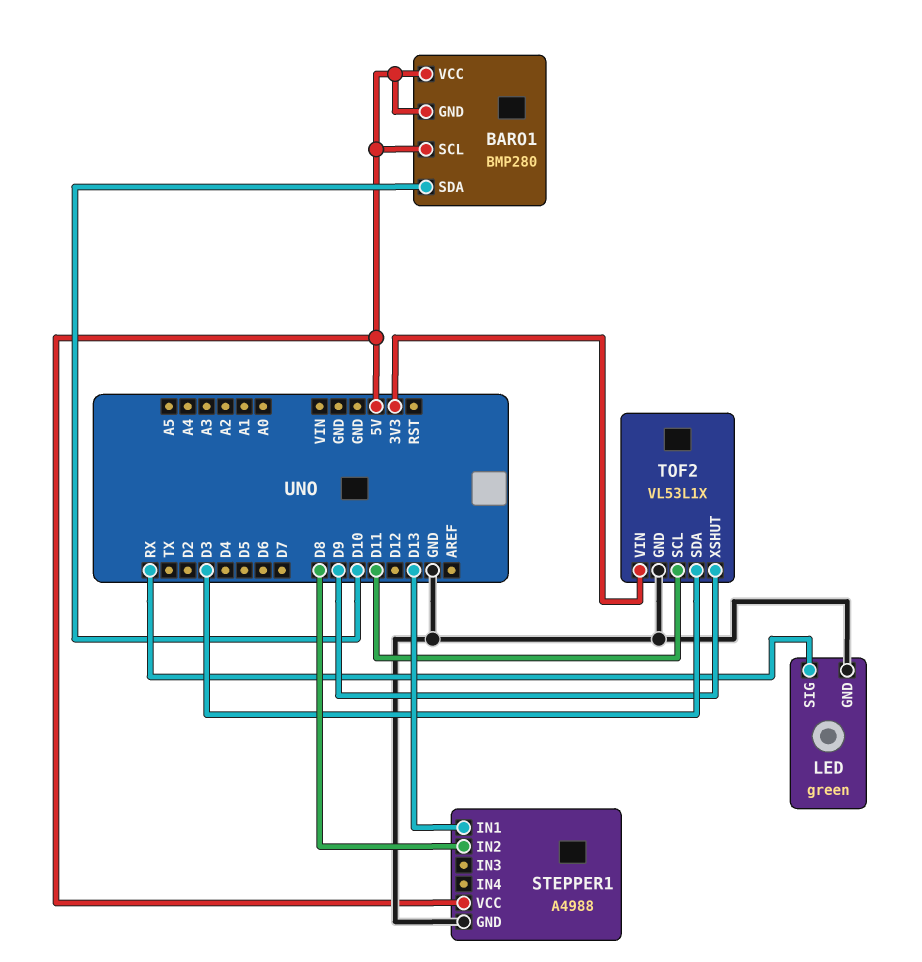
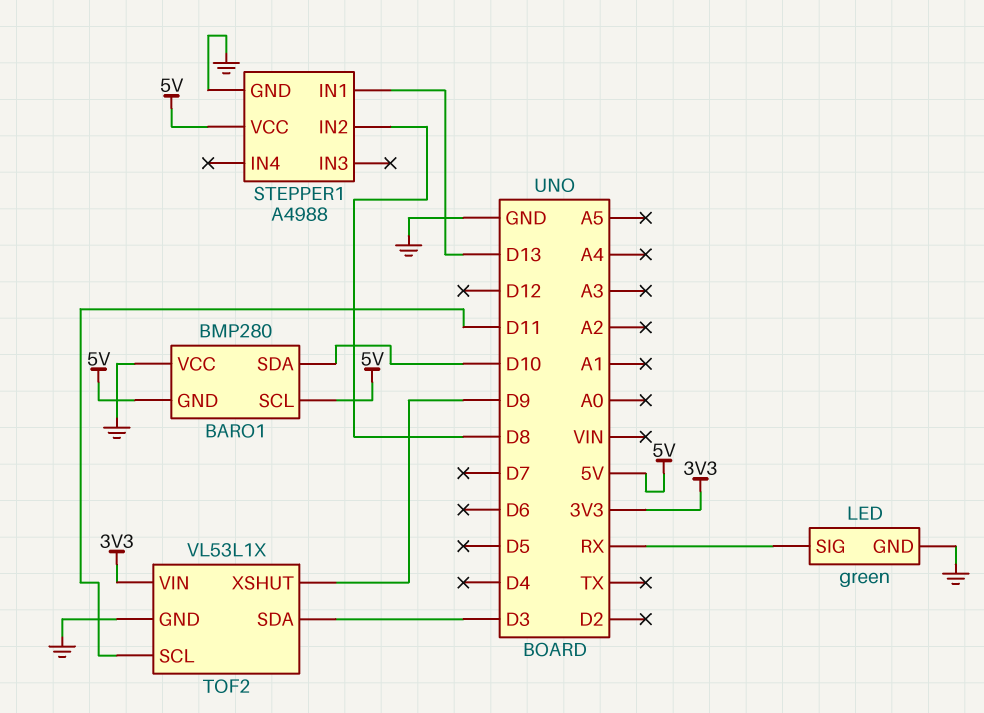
BARO1 pin VCC: 5V -> GND

